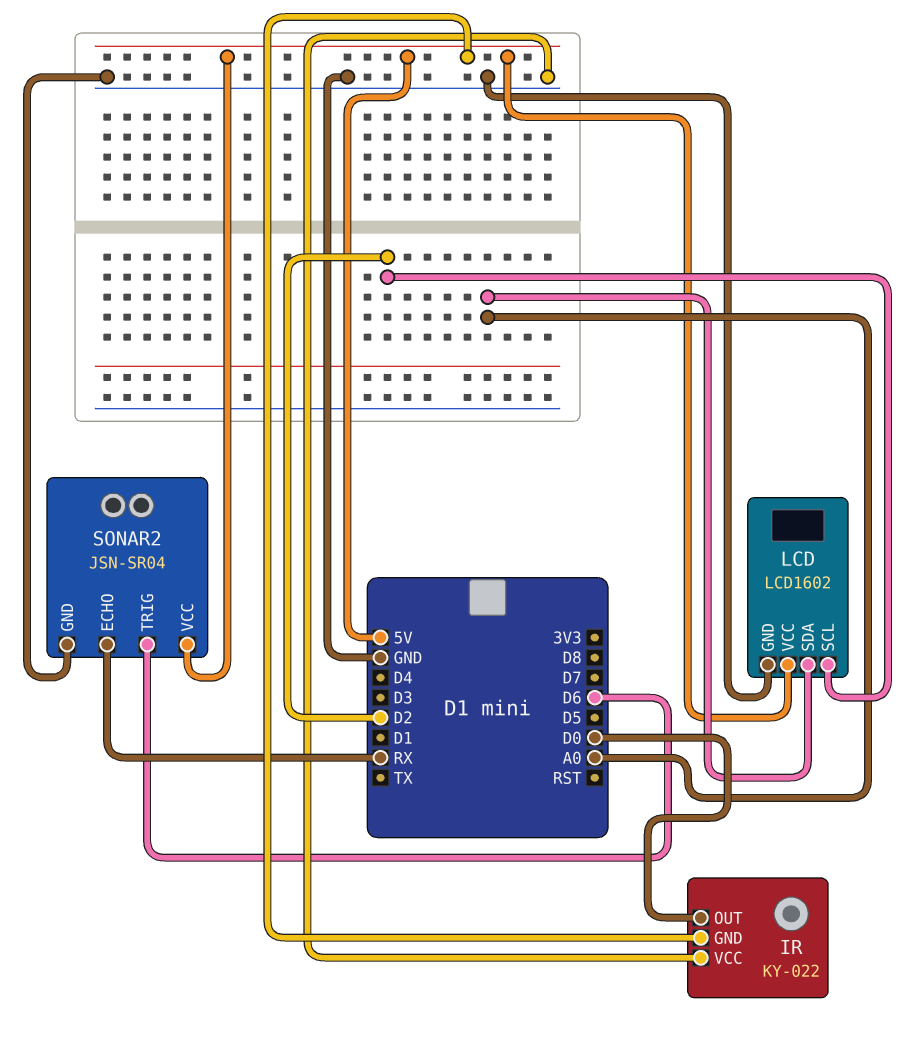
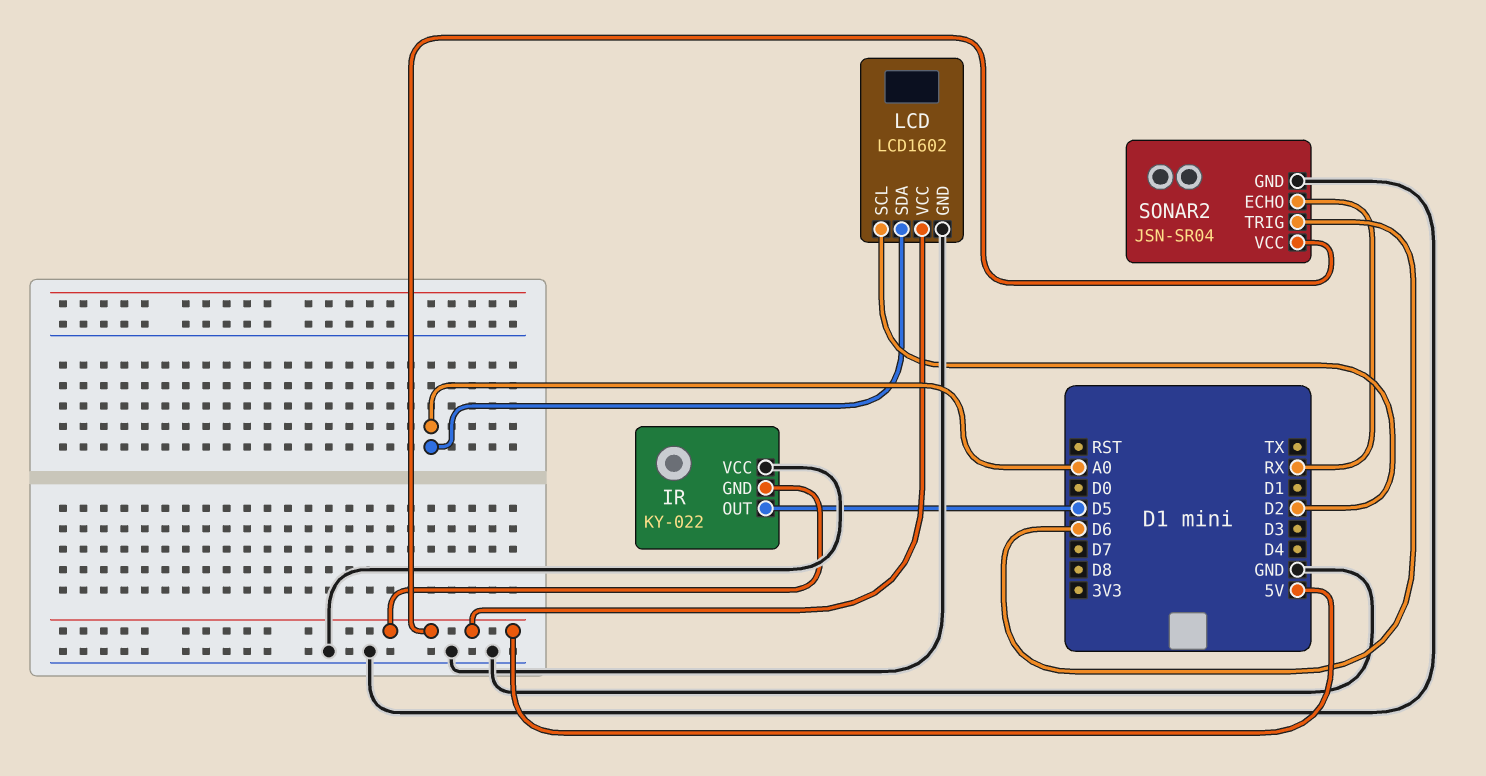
IR pin OUT: D0 -> D5

